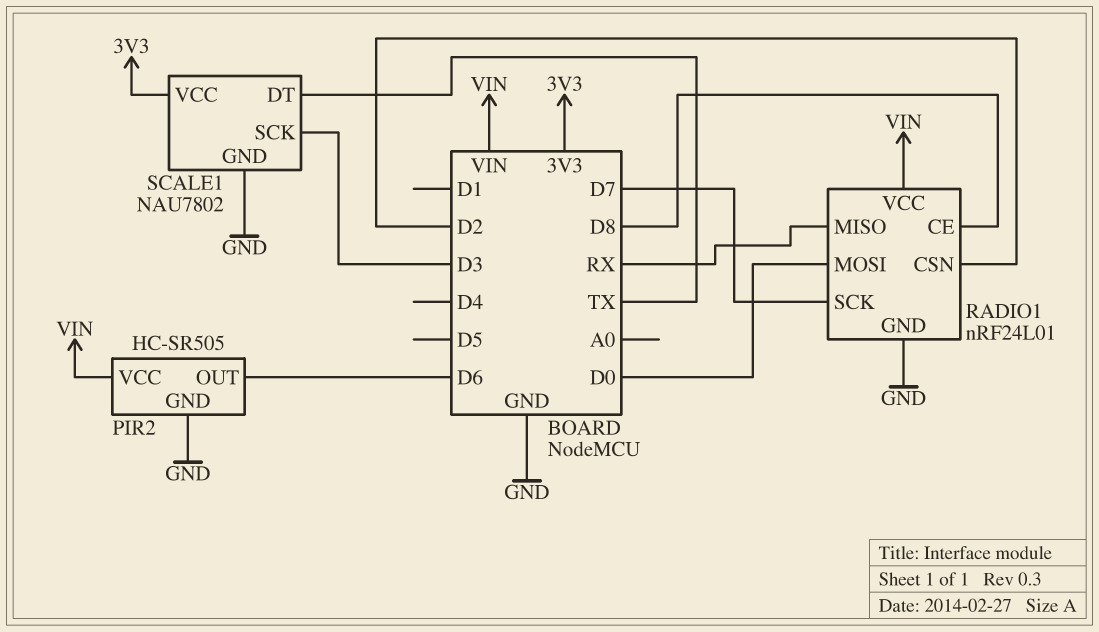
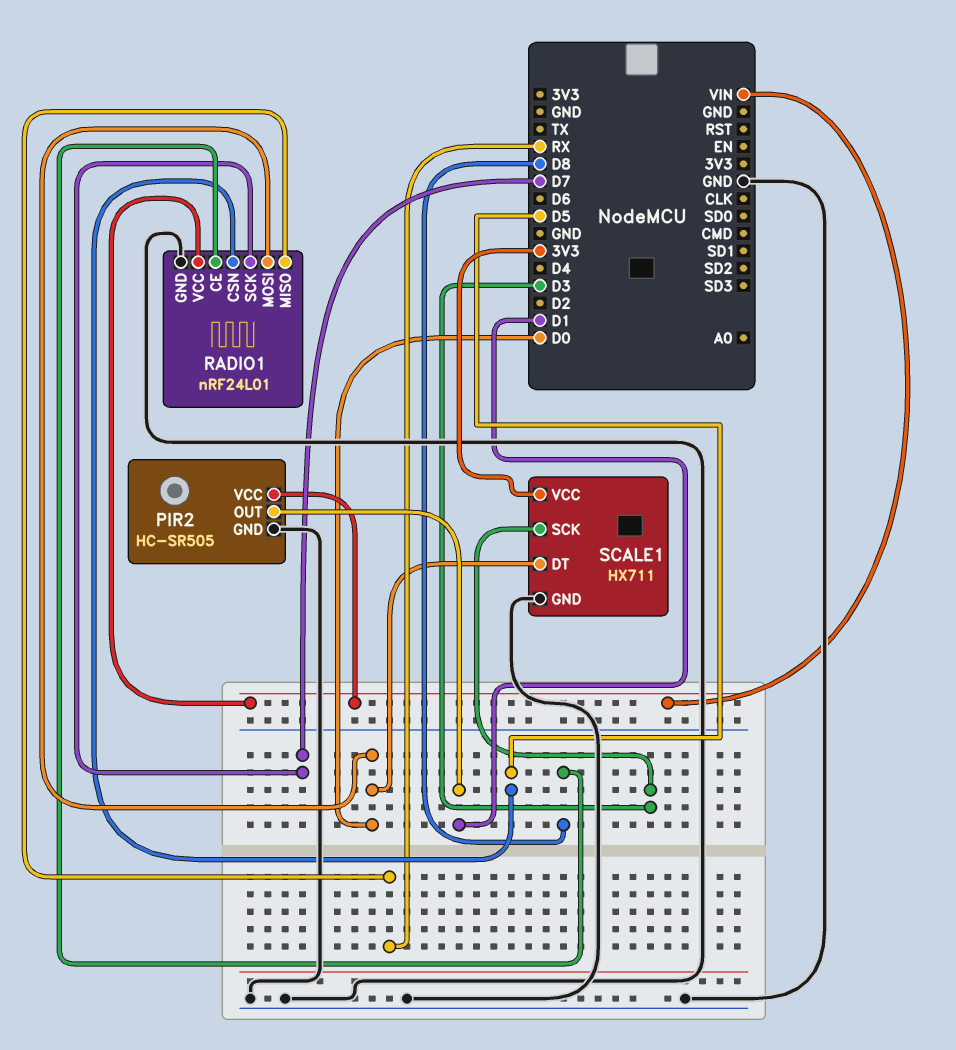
PIR2 pin OUT: D6 -> D1
RADIO1 pin CSN: D2 -> D5
SCALE1: NAU7802 -> HX711
SCALE1 pin DT: TX -> D0

